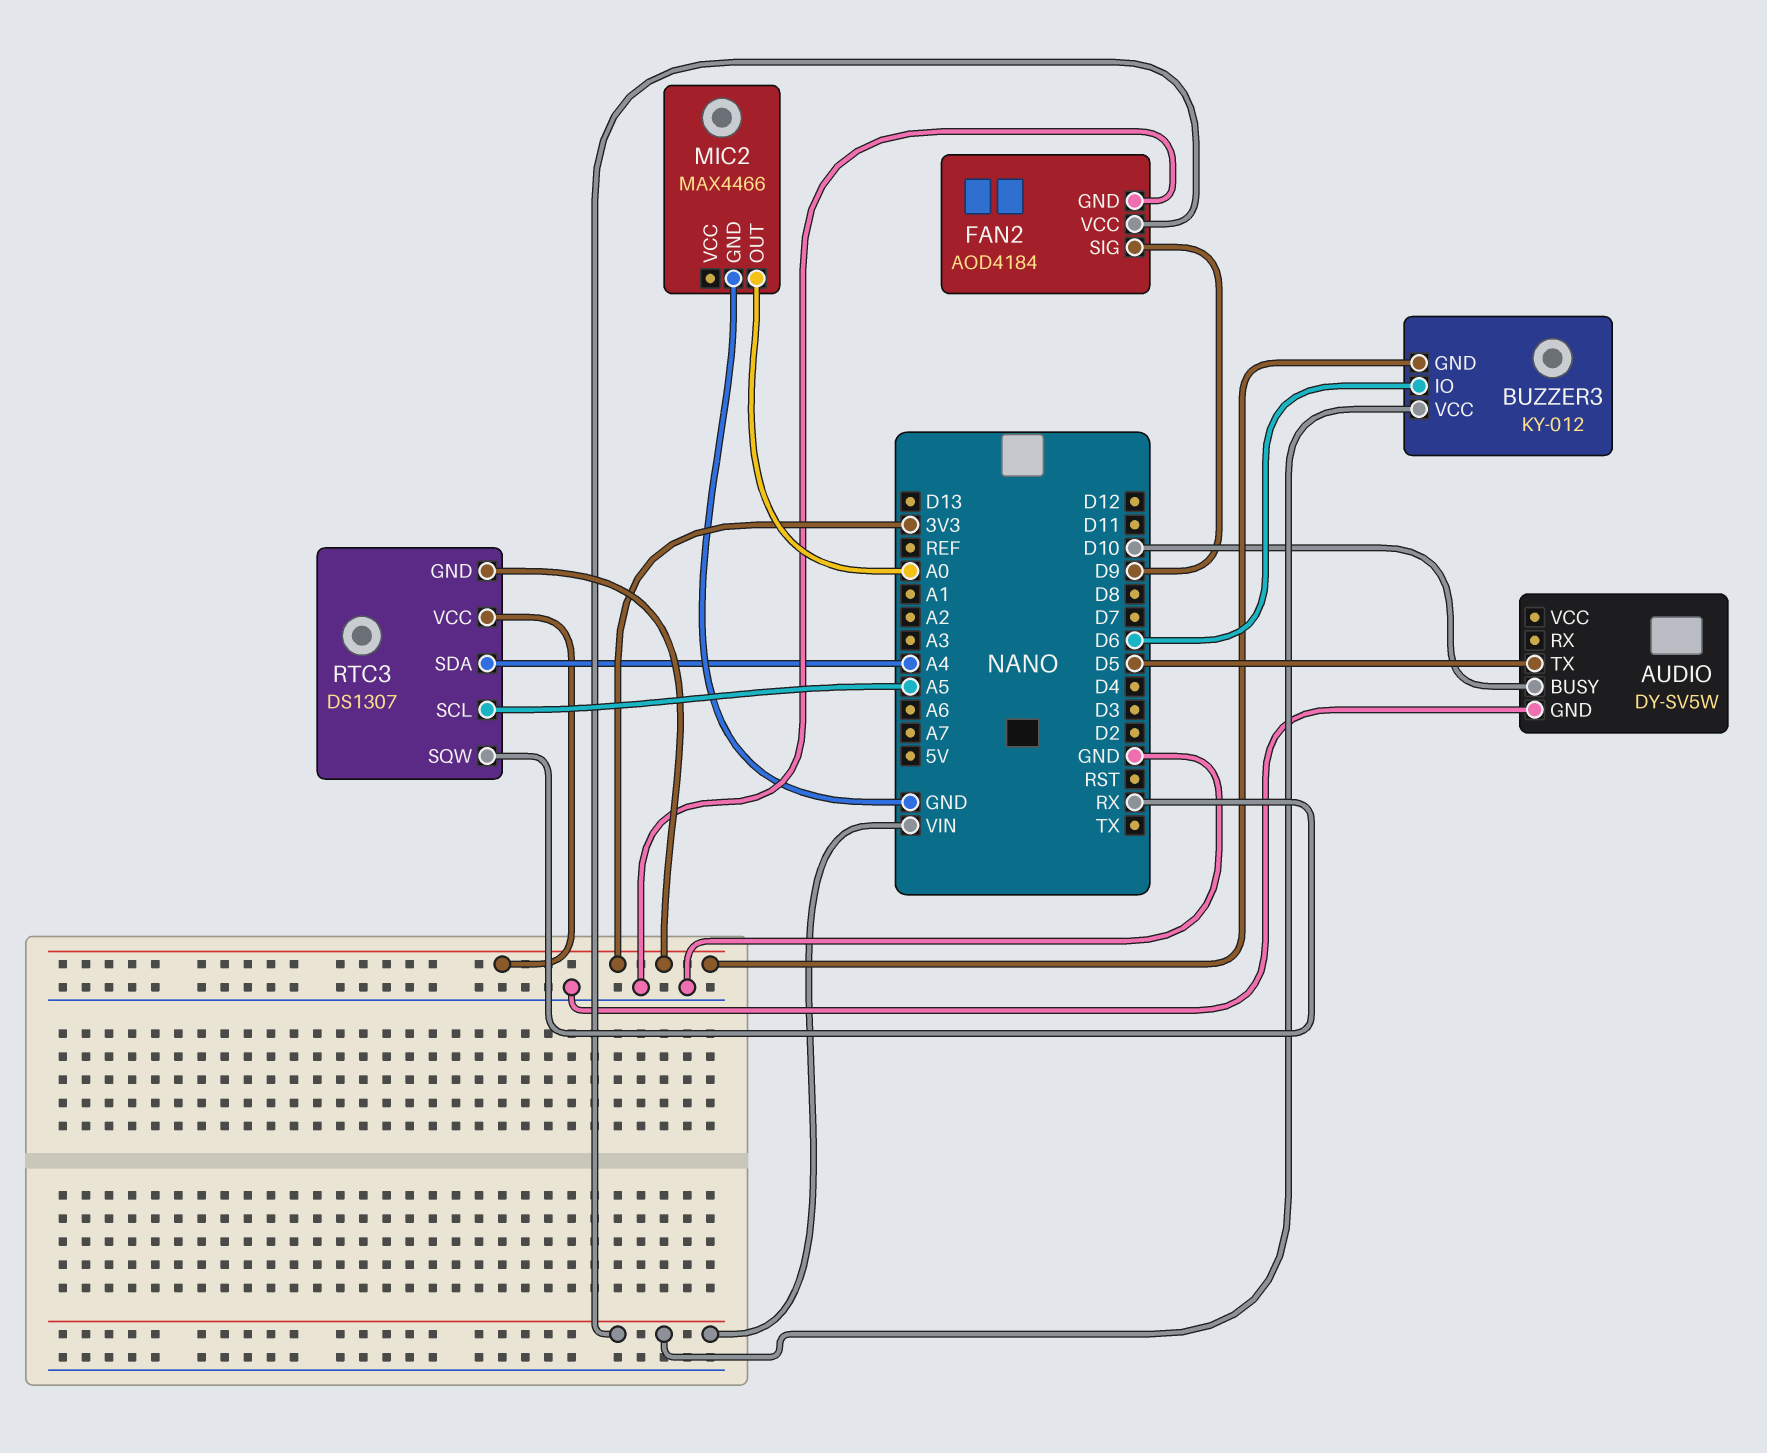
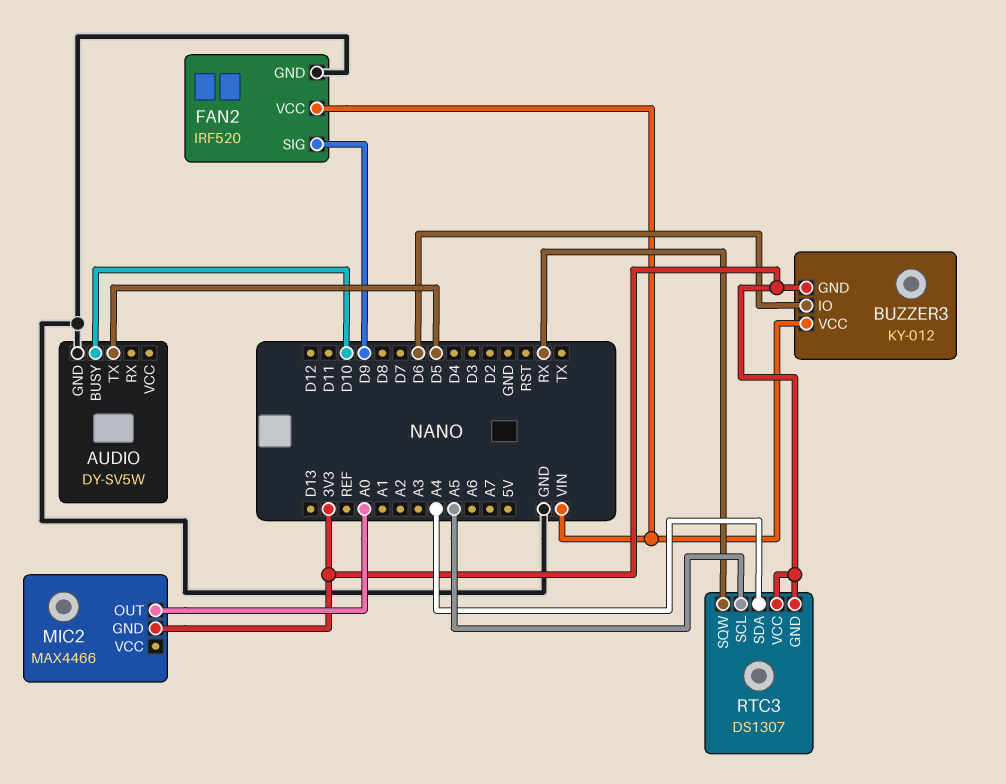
FAN2: AOD4184 -> IRF520
MIC2 pin GND: GND -> 3V3

